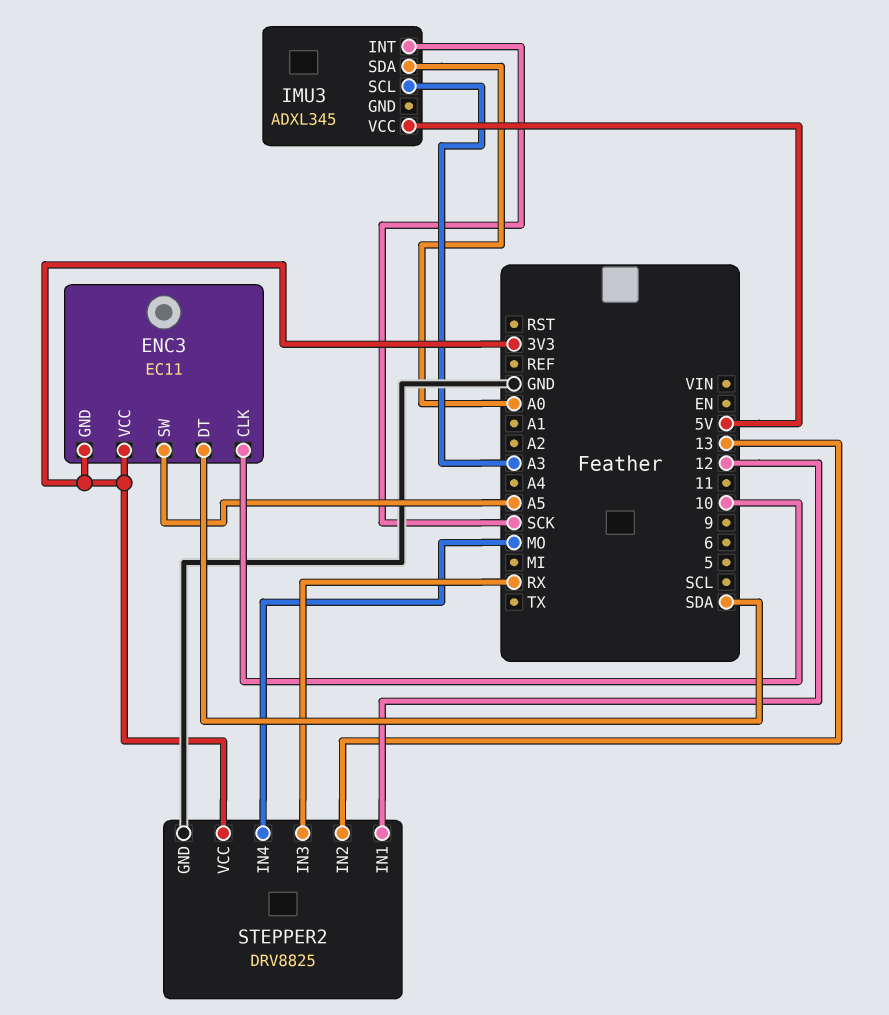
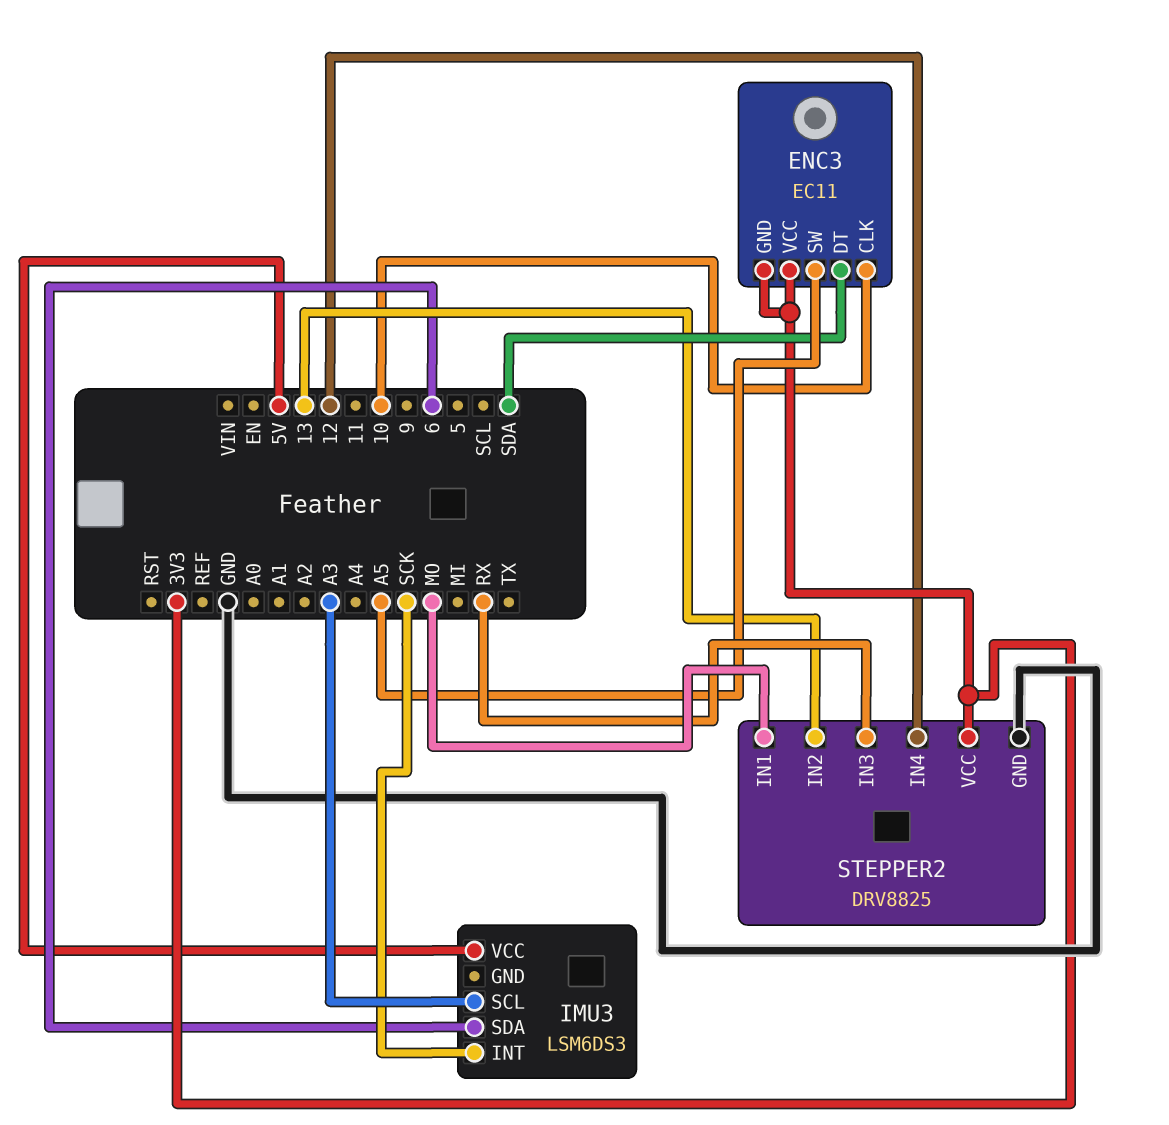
IMU3: ADXL345 -> LSM6DS3
IMU3 pin SDA: A0 -> 6
STEPPER2 pin IN1: 12 -> MO
STEPPER2 pin IN4: MO -> 12

